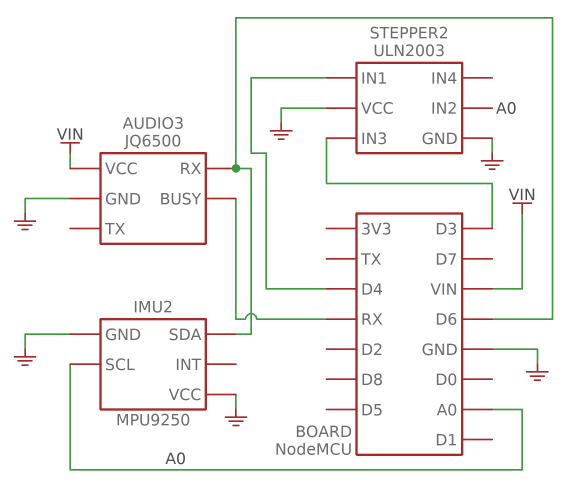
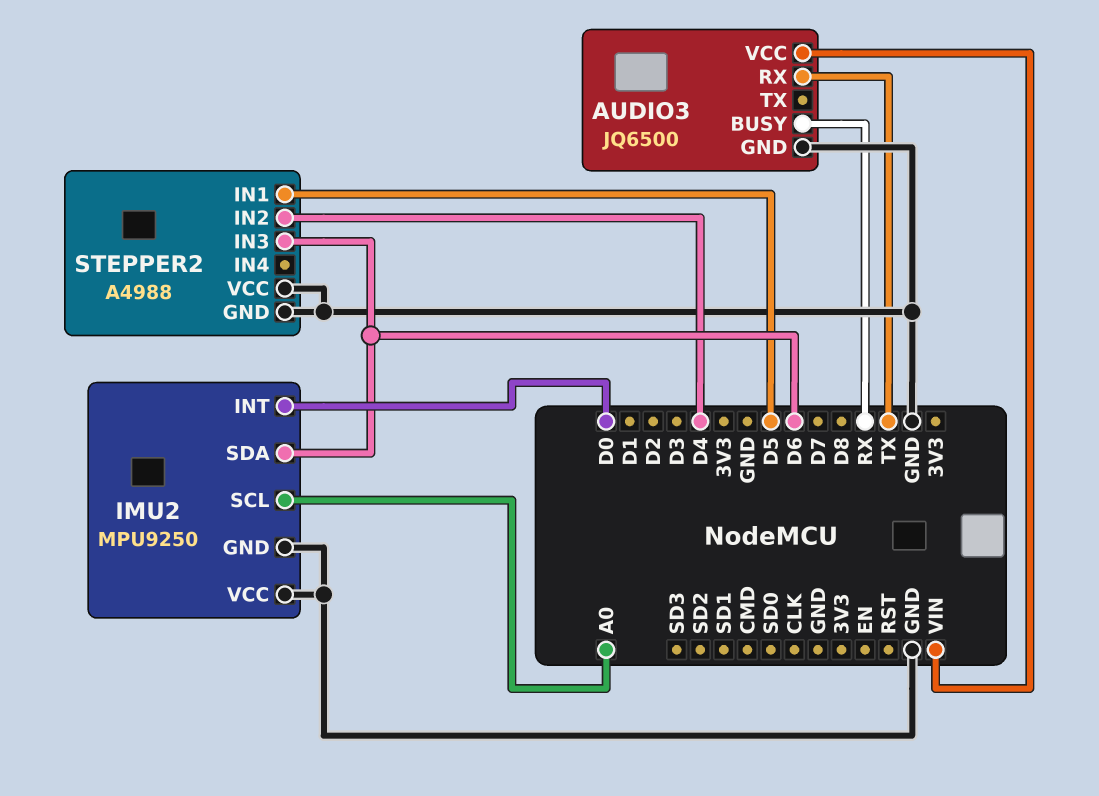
AUDIO3 pin RX: D6 -> TX
IMU2 pin INT: none -> D0
STEPPER2: ULN2003 -> A4988
STEPPER2 pin IN1: D4 -> D5
STEPPER2 pin IN2: A0 -> D4
STEPPER2 pin IN3: D3 -> D6

